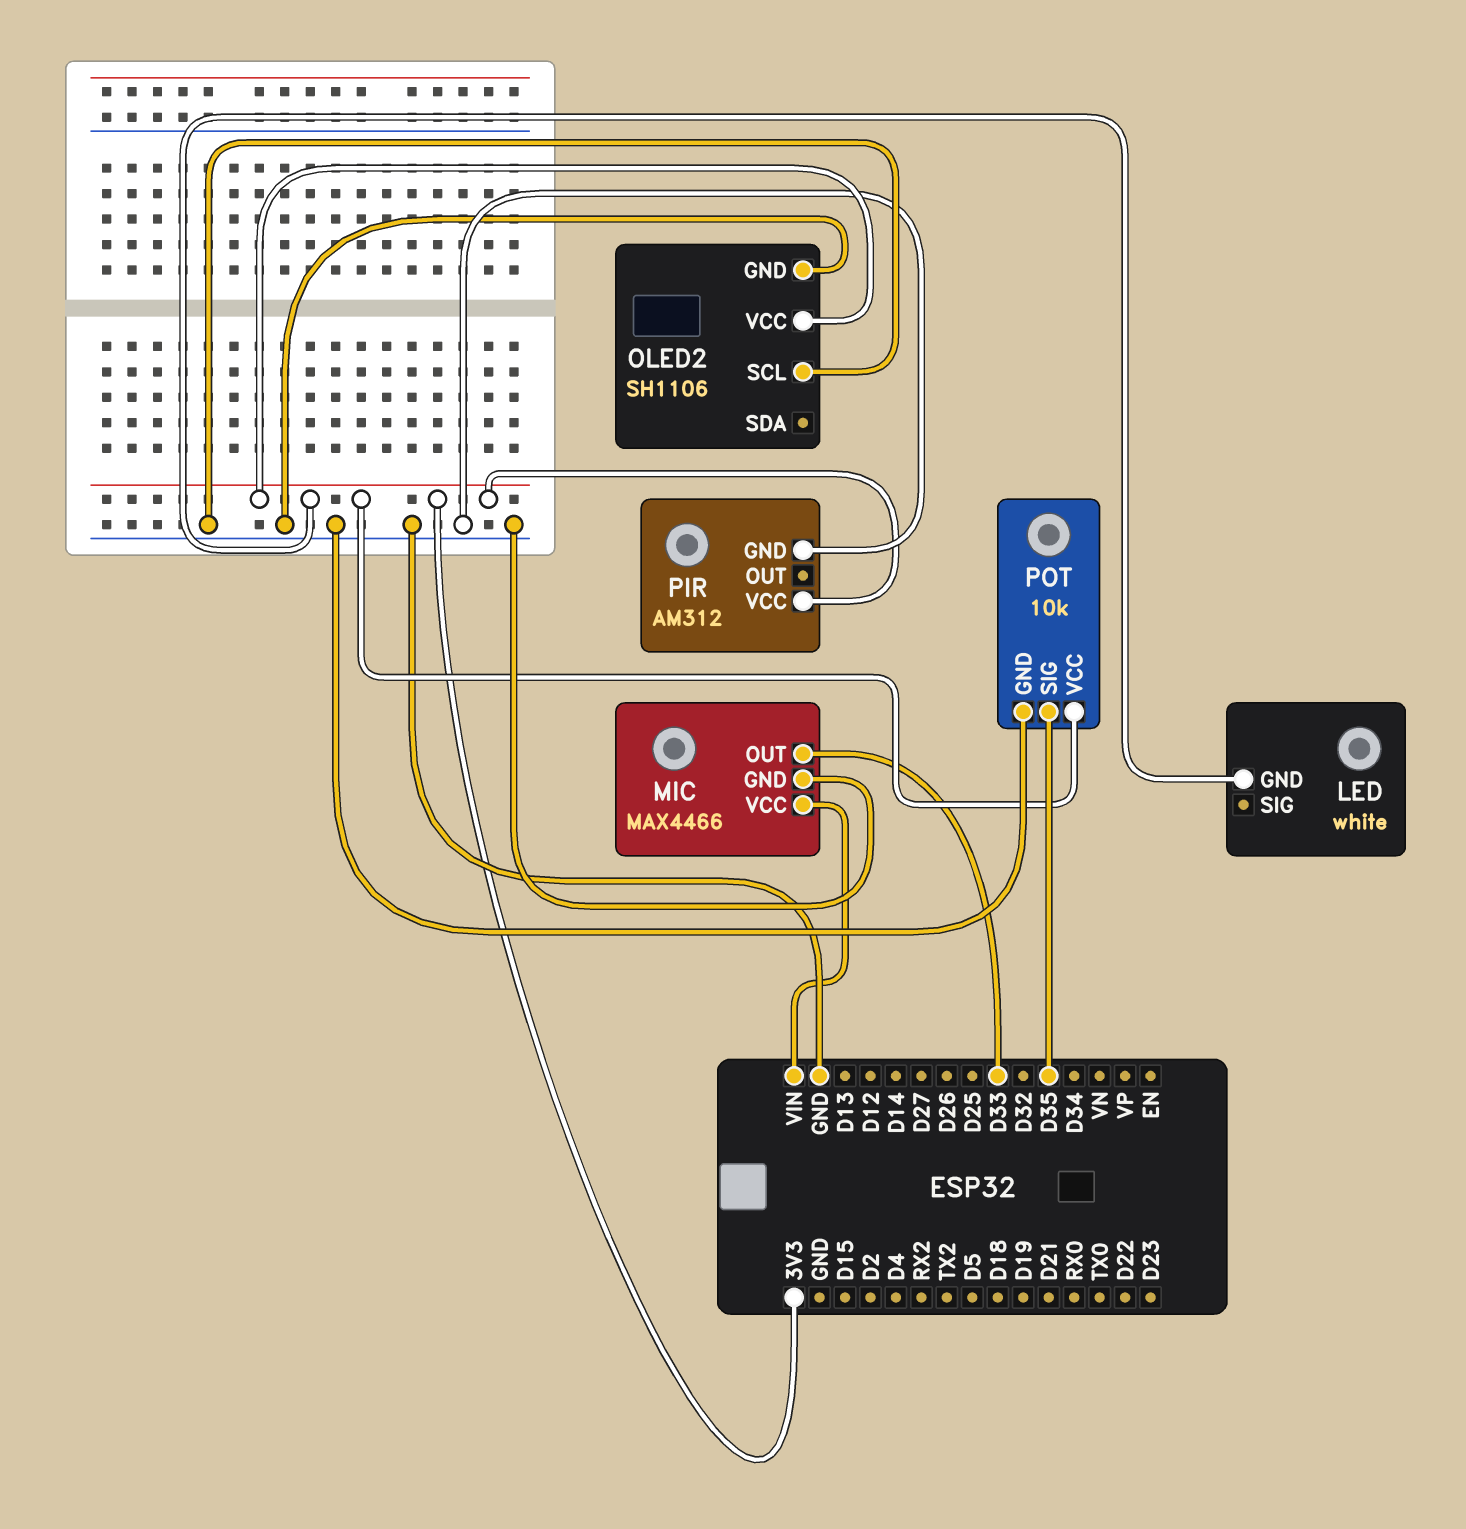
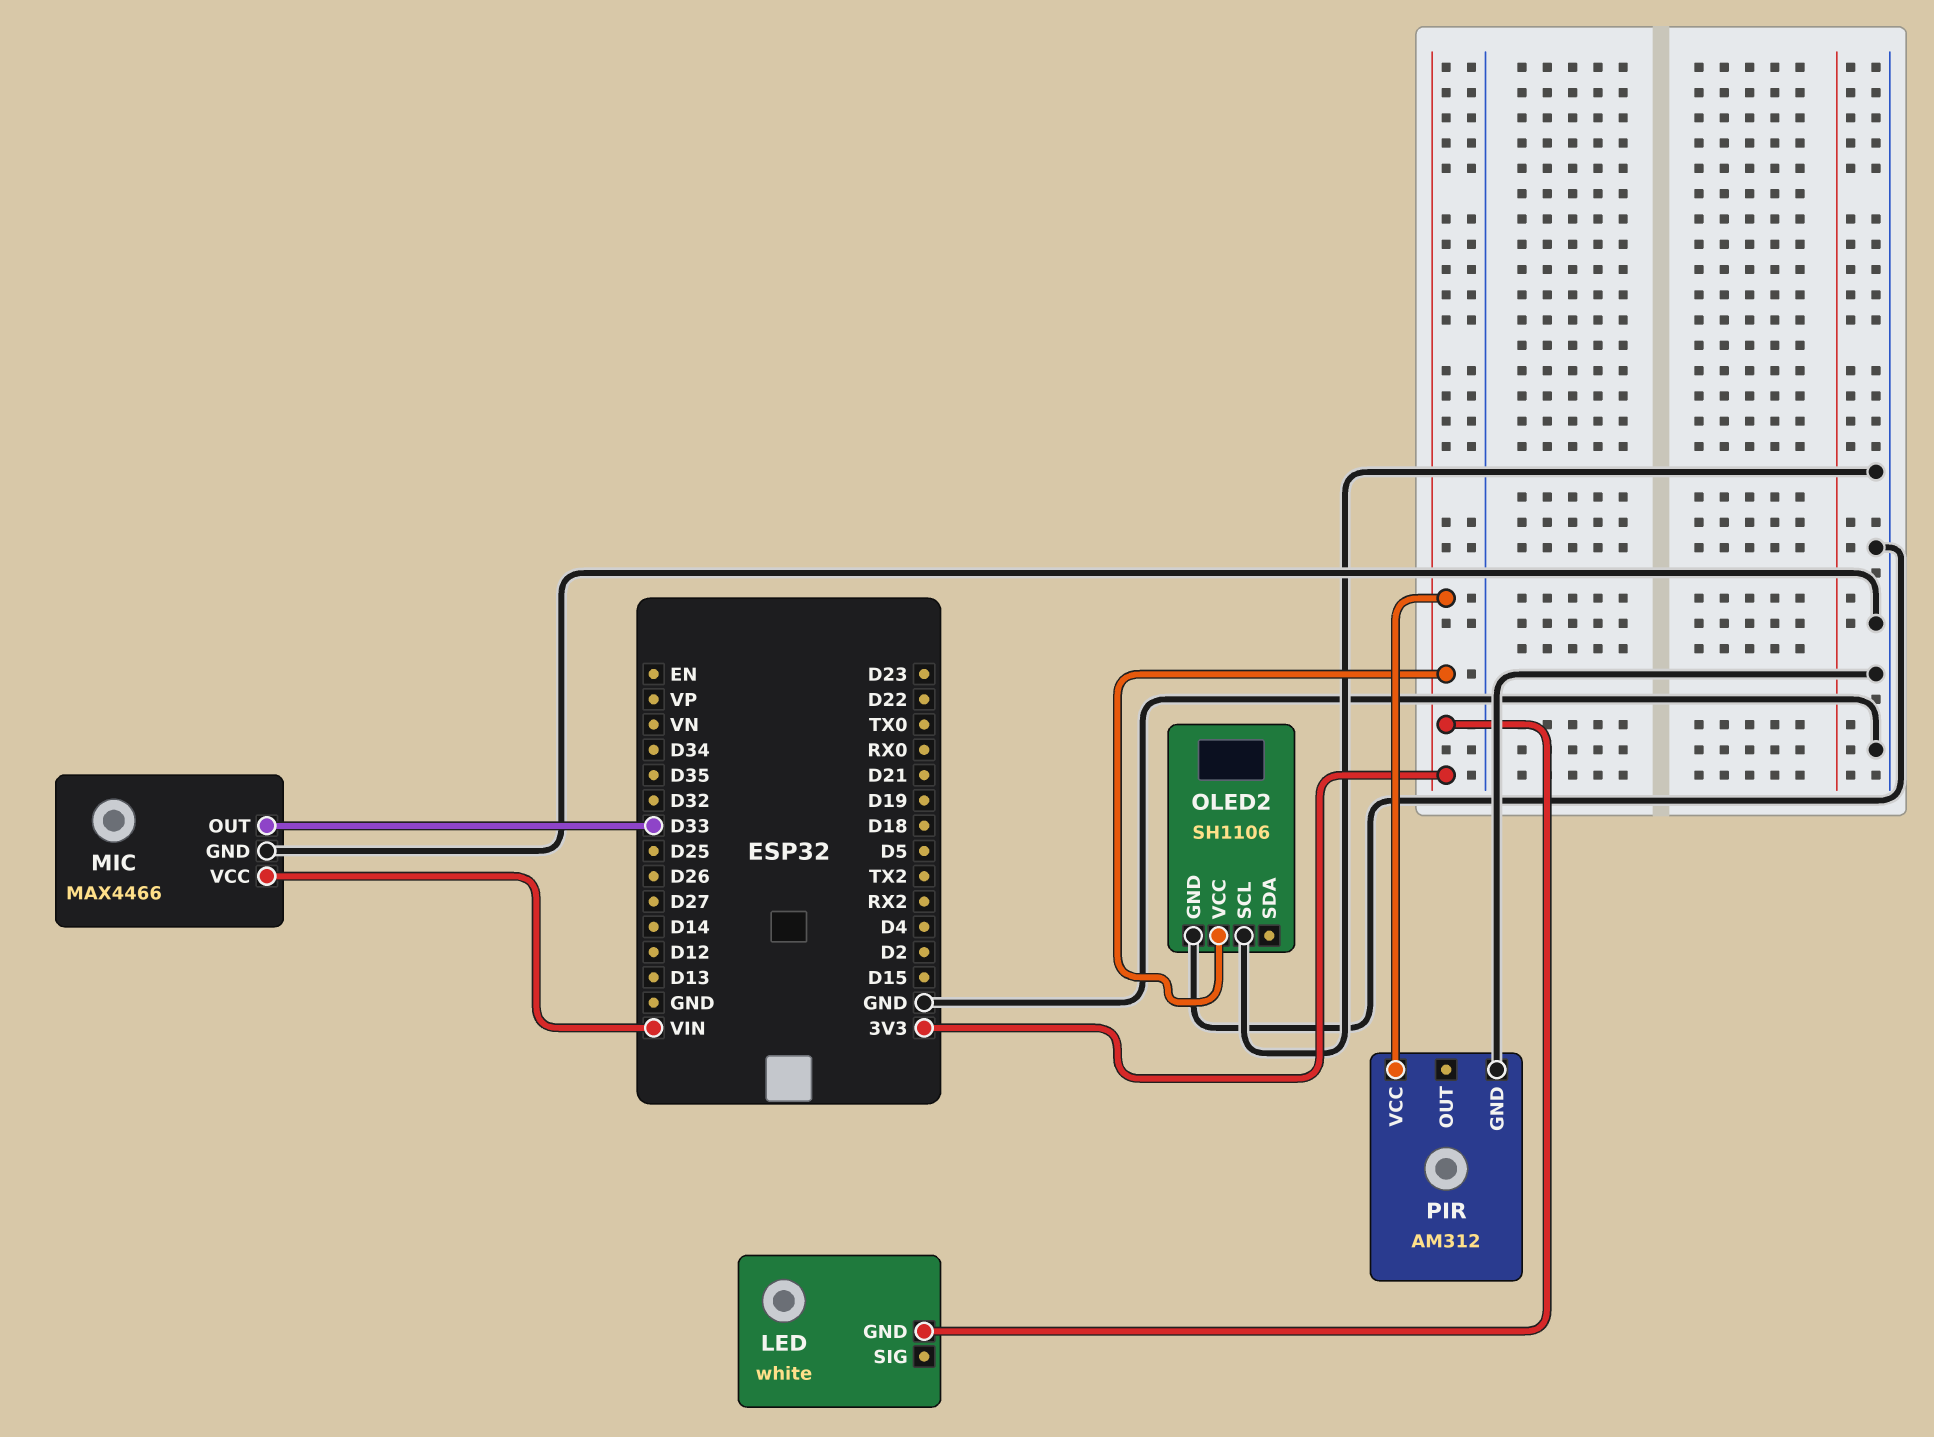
POT: 10k -> none
POT pin GND: GND -> none
POT pin SIG: D35 -> none
POT pin VCC: 3V3 -> none

